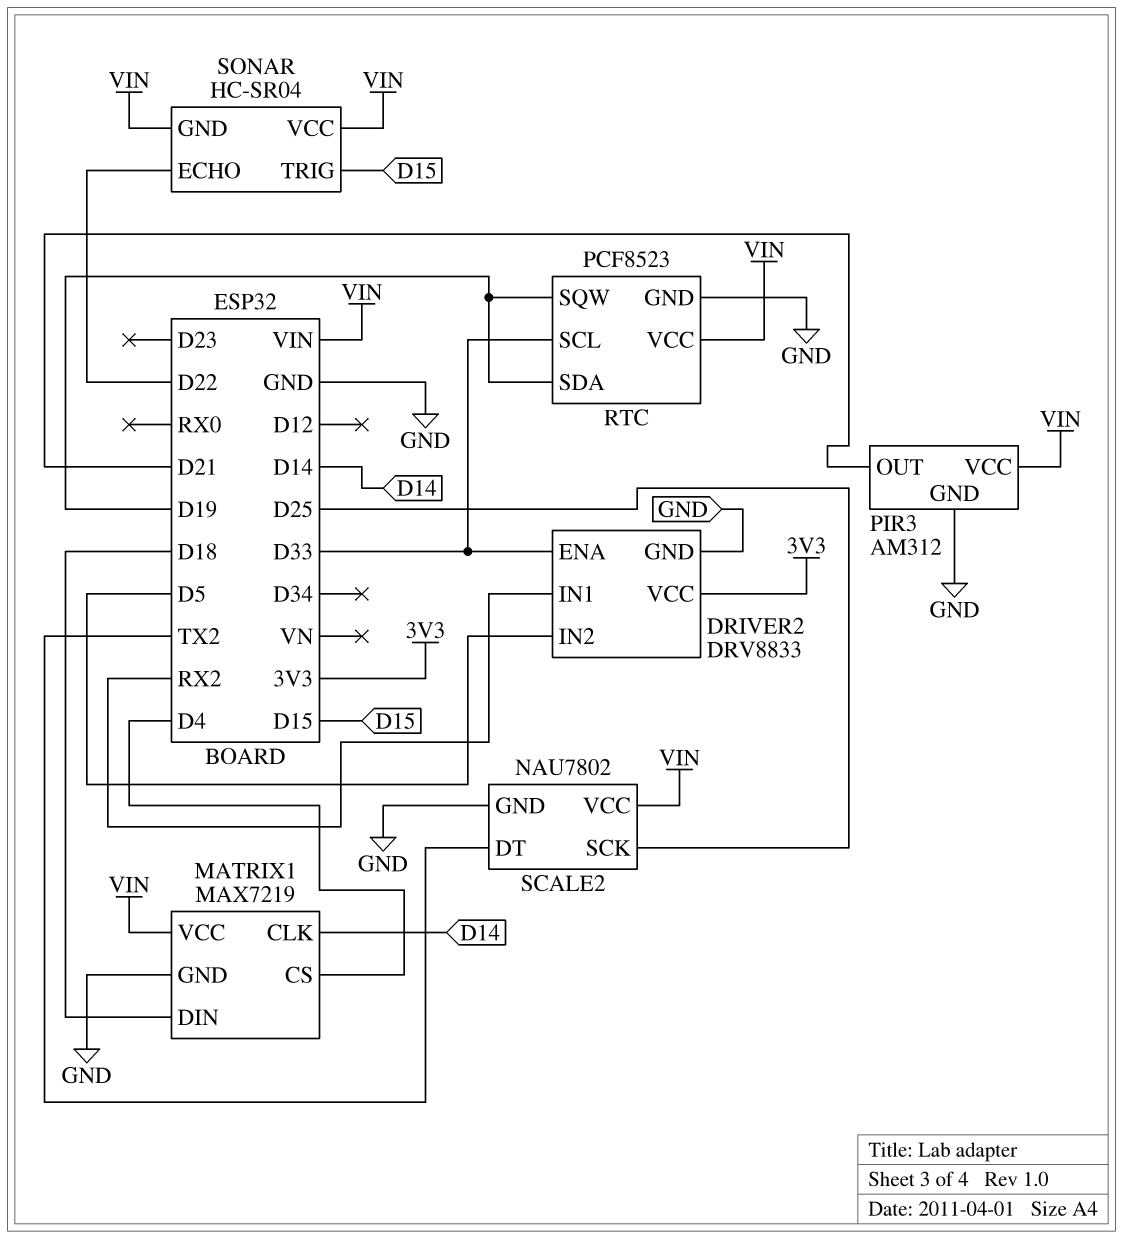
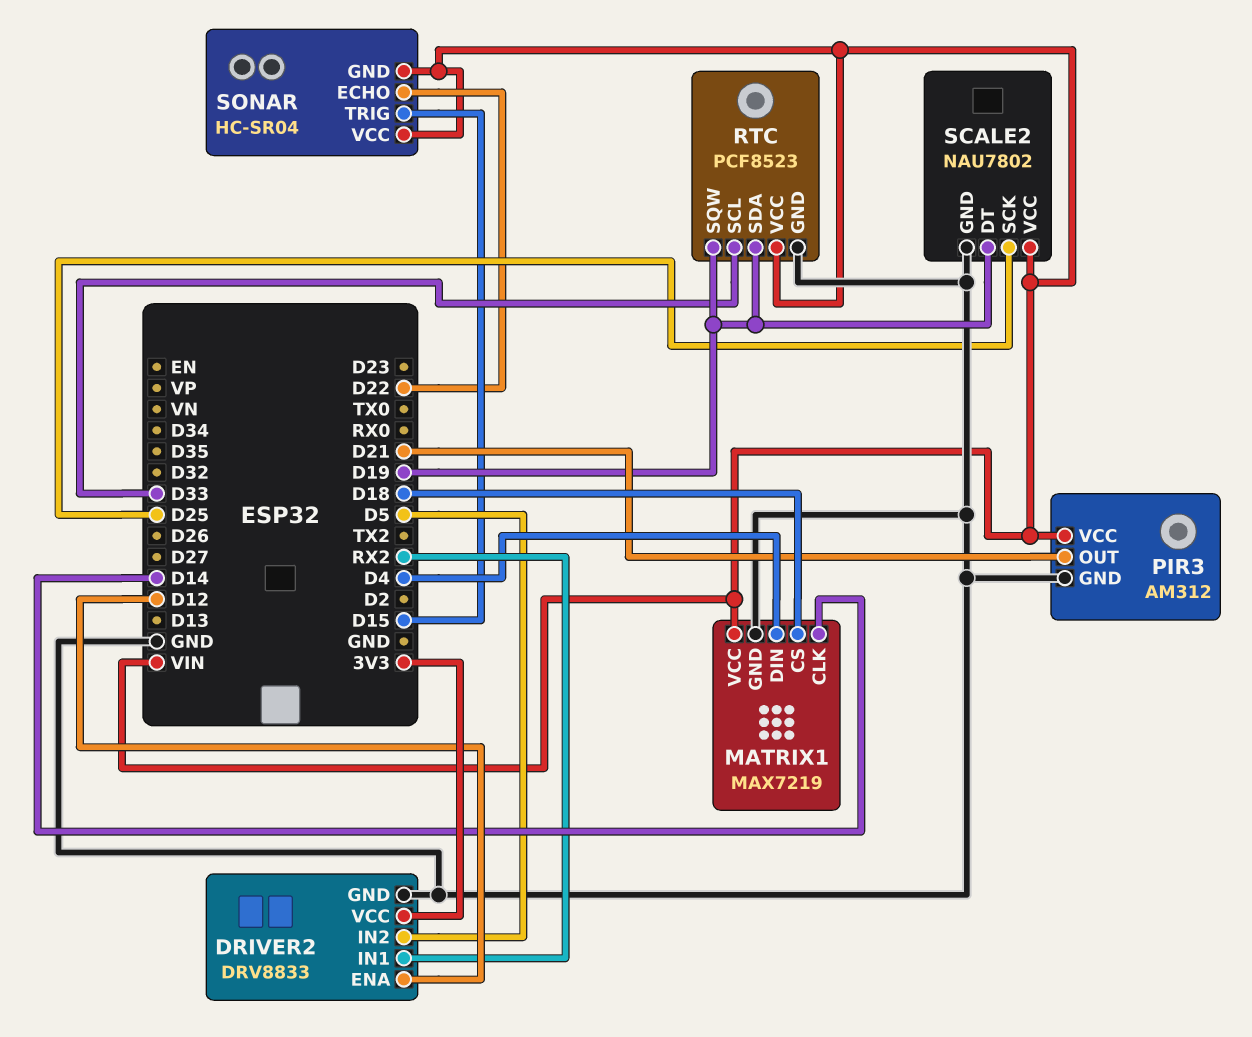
DRIVER2 pin ENA: D33 -> D12
MATRIX1 pin CS: D4 -> D18
MATRIX1 pin DIN: D18 -> D4
SCALE2 pin DT: TX2 -> D19

